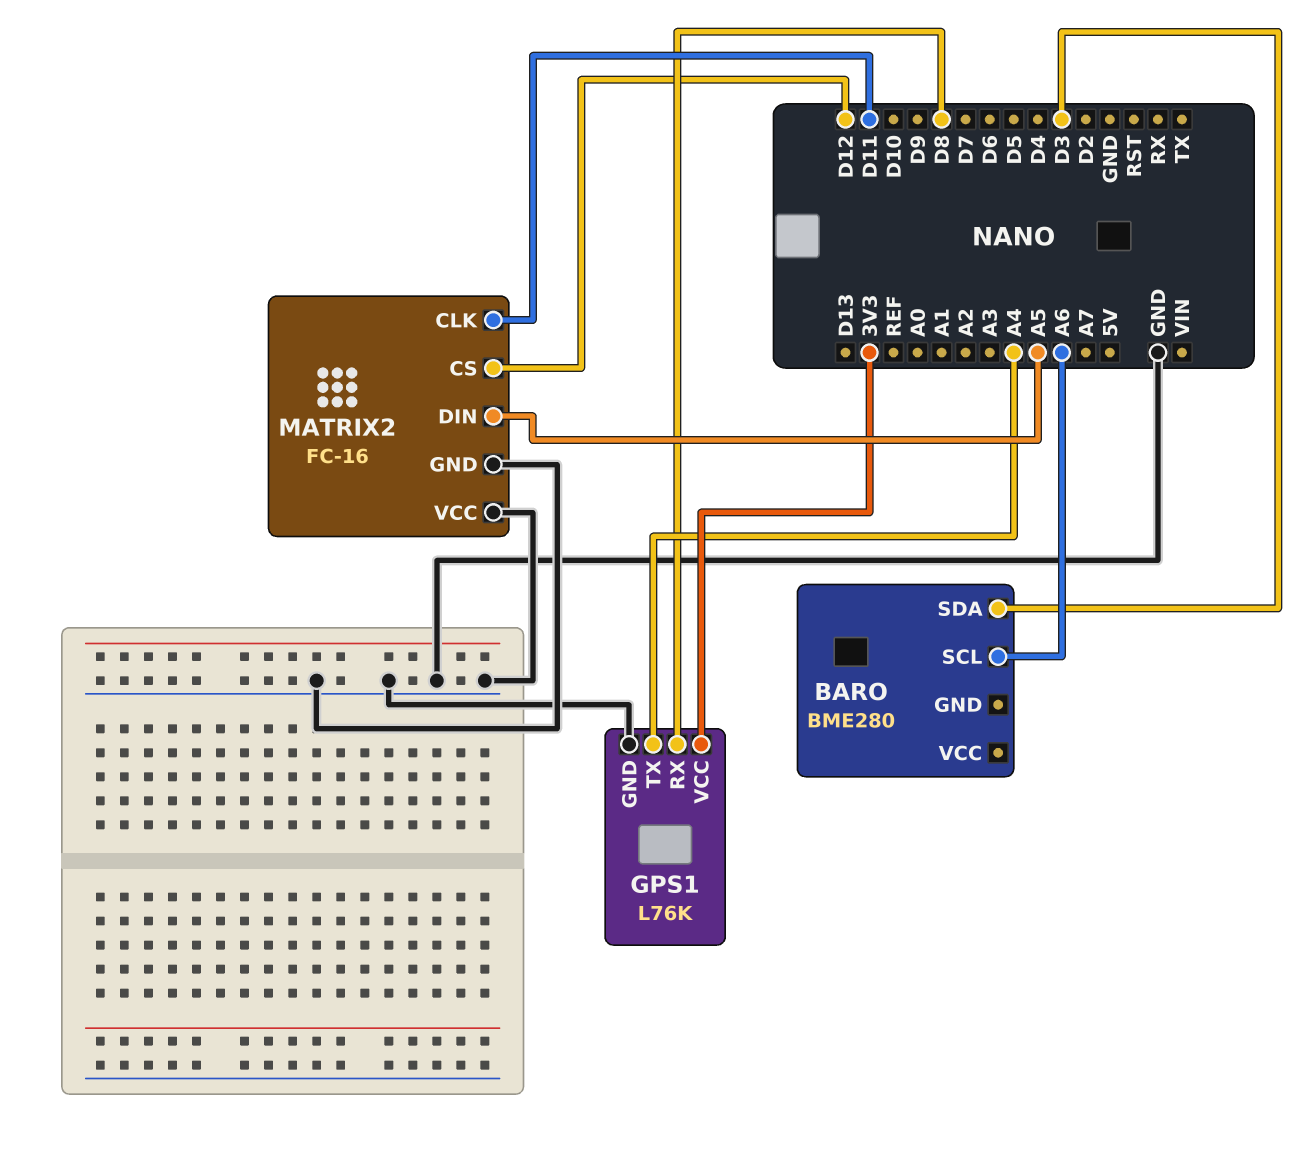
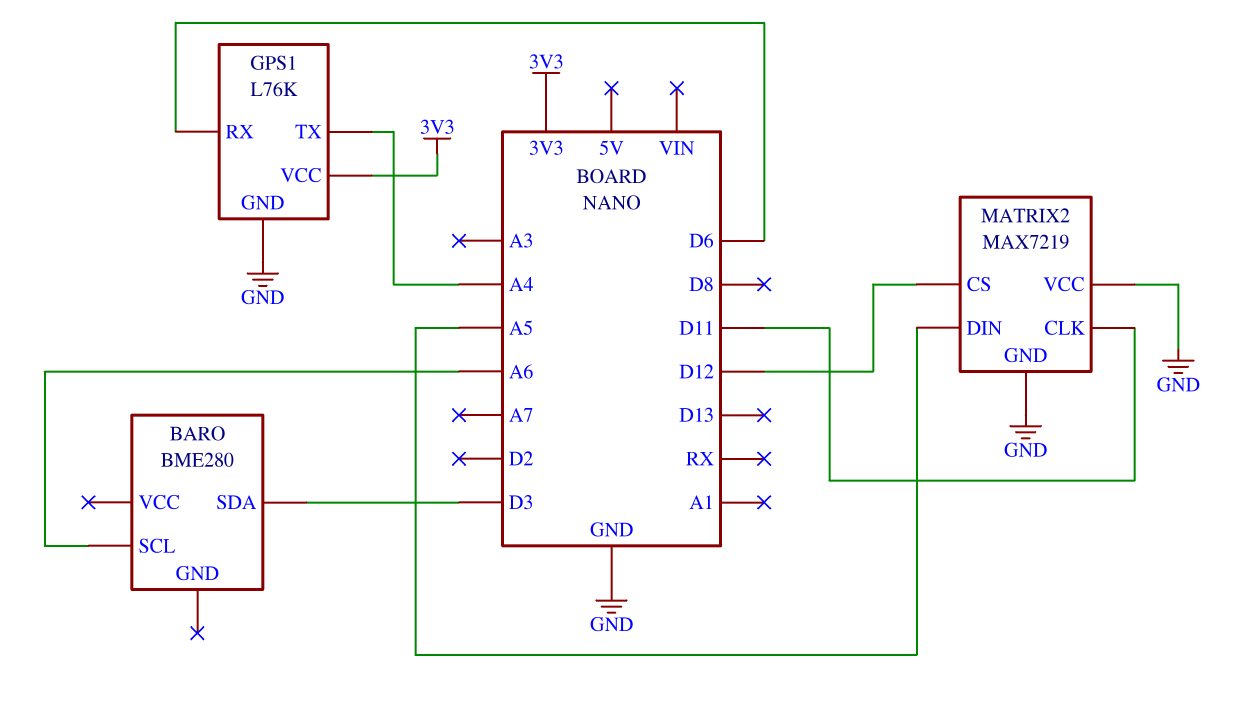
GPS1 pin RX: D8 -> D6
MATRIX2: FC-16 -> MAX7219

